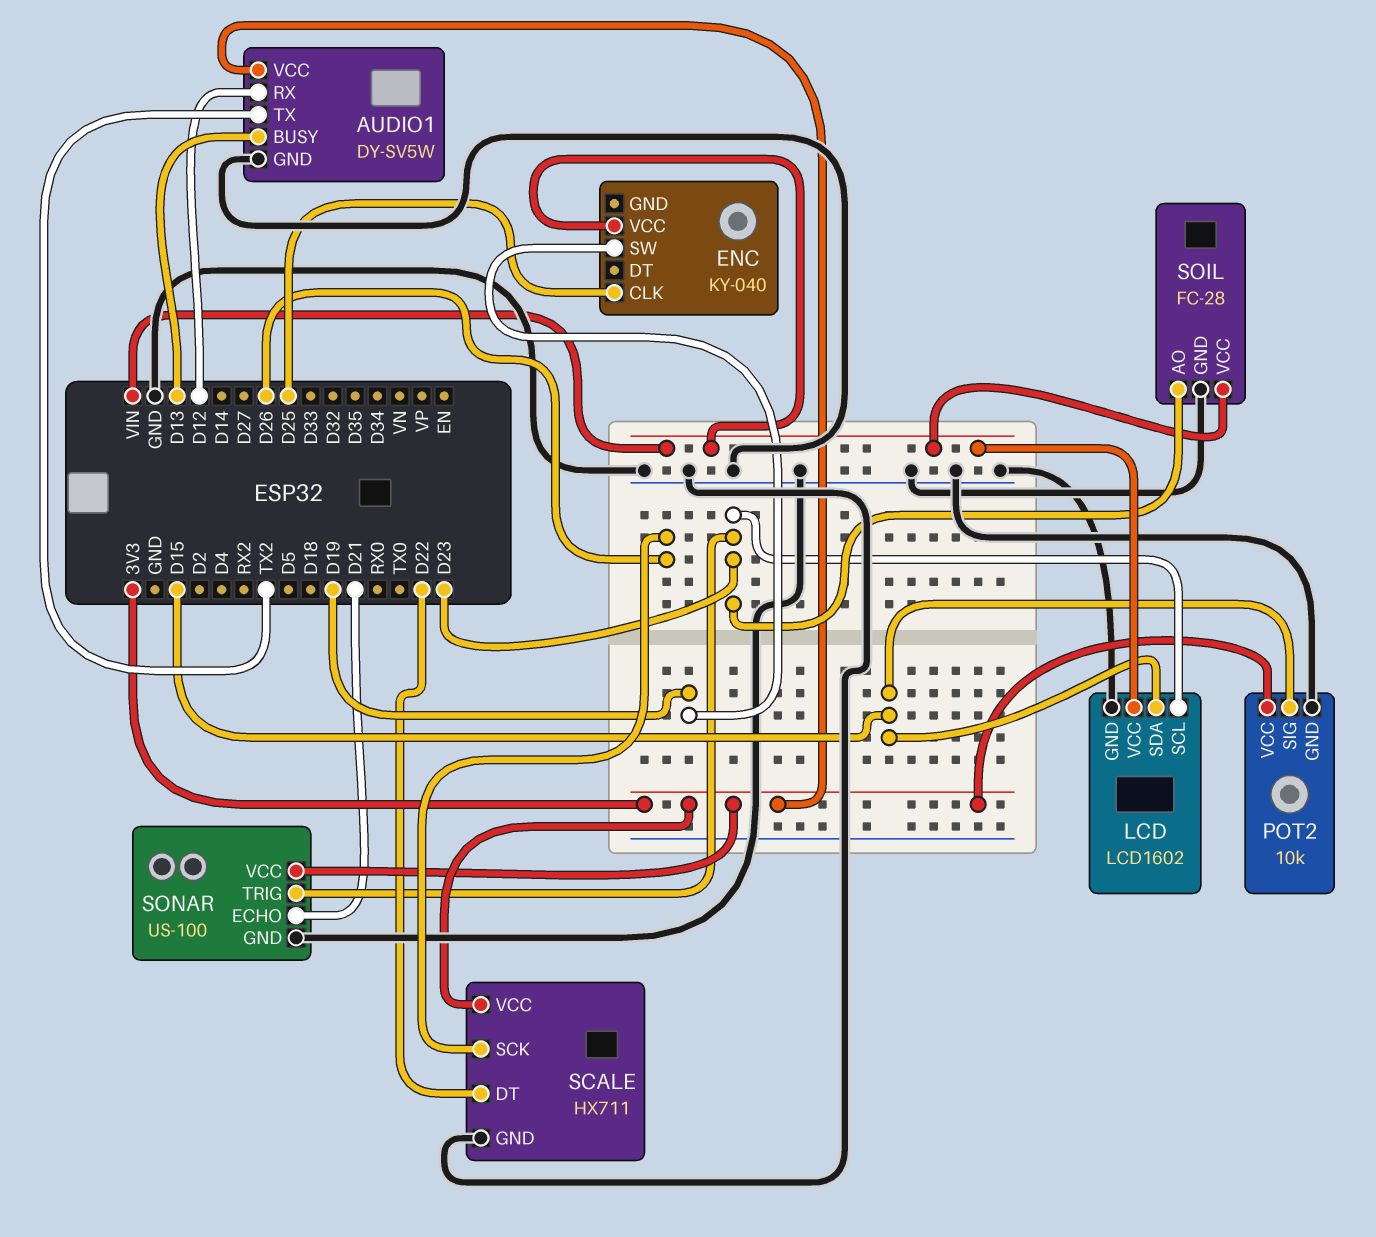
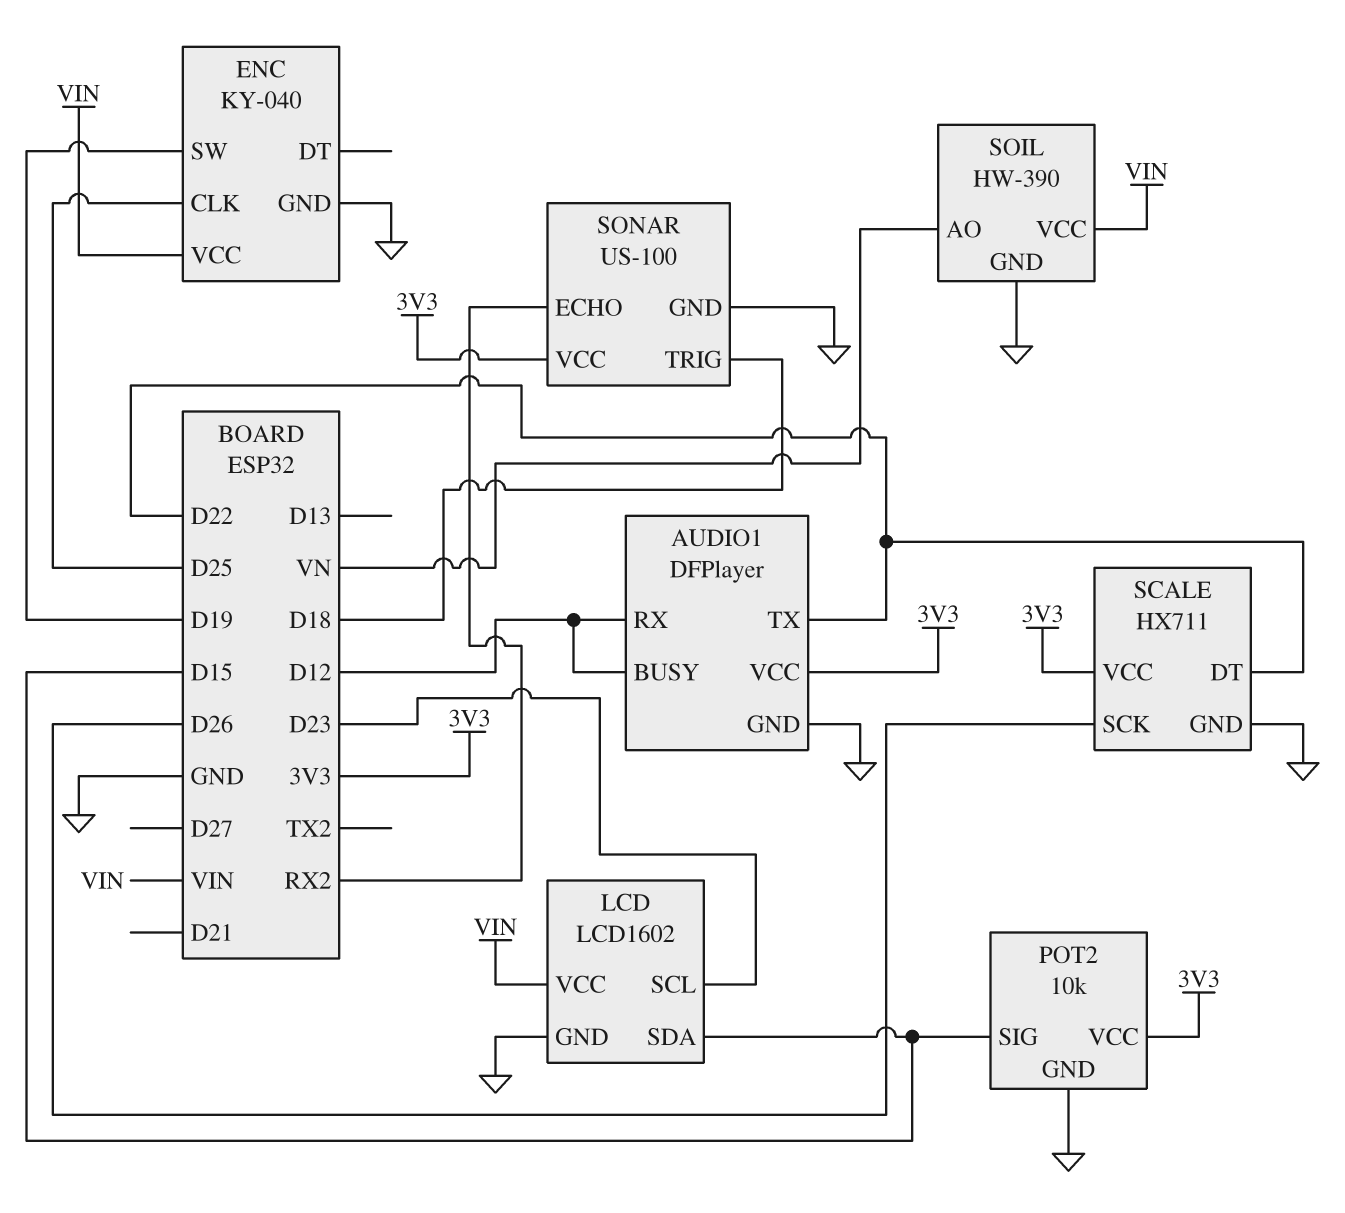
AUDIO1: DY-SV5W -> DFPlayer
AUDIO1 pin BUSY: D13 -> D12
AUDIO1 pin TX: TX2 -> D22
ENC pin GND: none -> GND
SOIL: FC-28 -> HW-390
SOIL pin AO: D23 -> VN
SONAR pin ECHO: D21 -> RX2
SONAR pin TRIG: D23 -> D18

